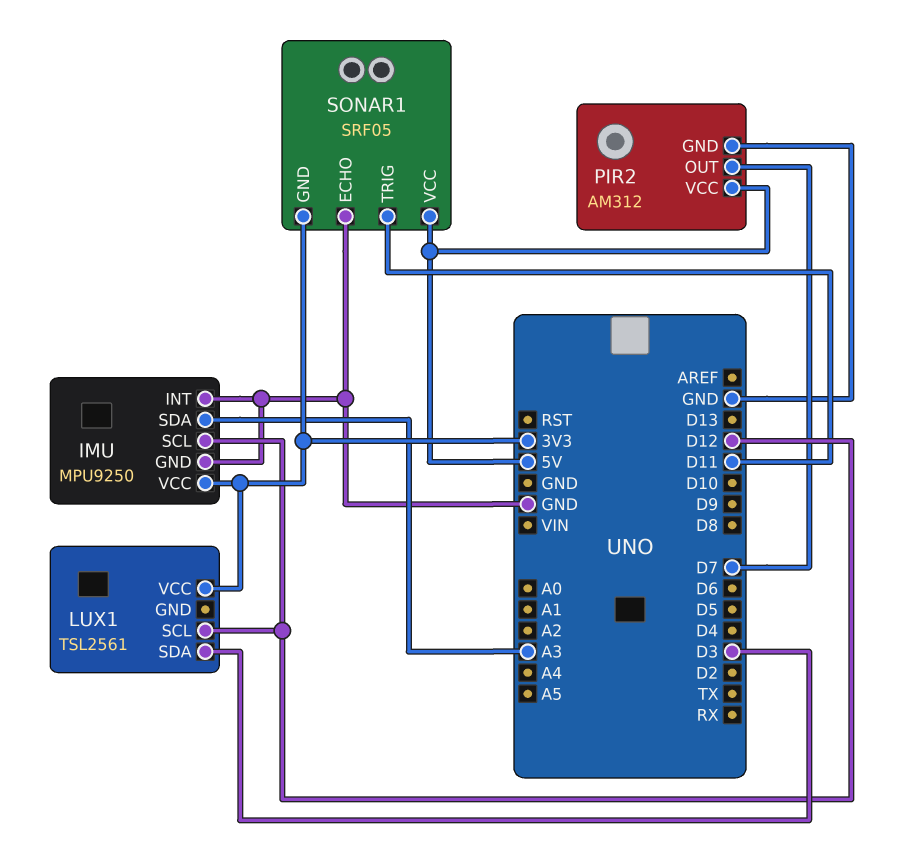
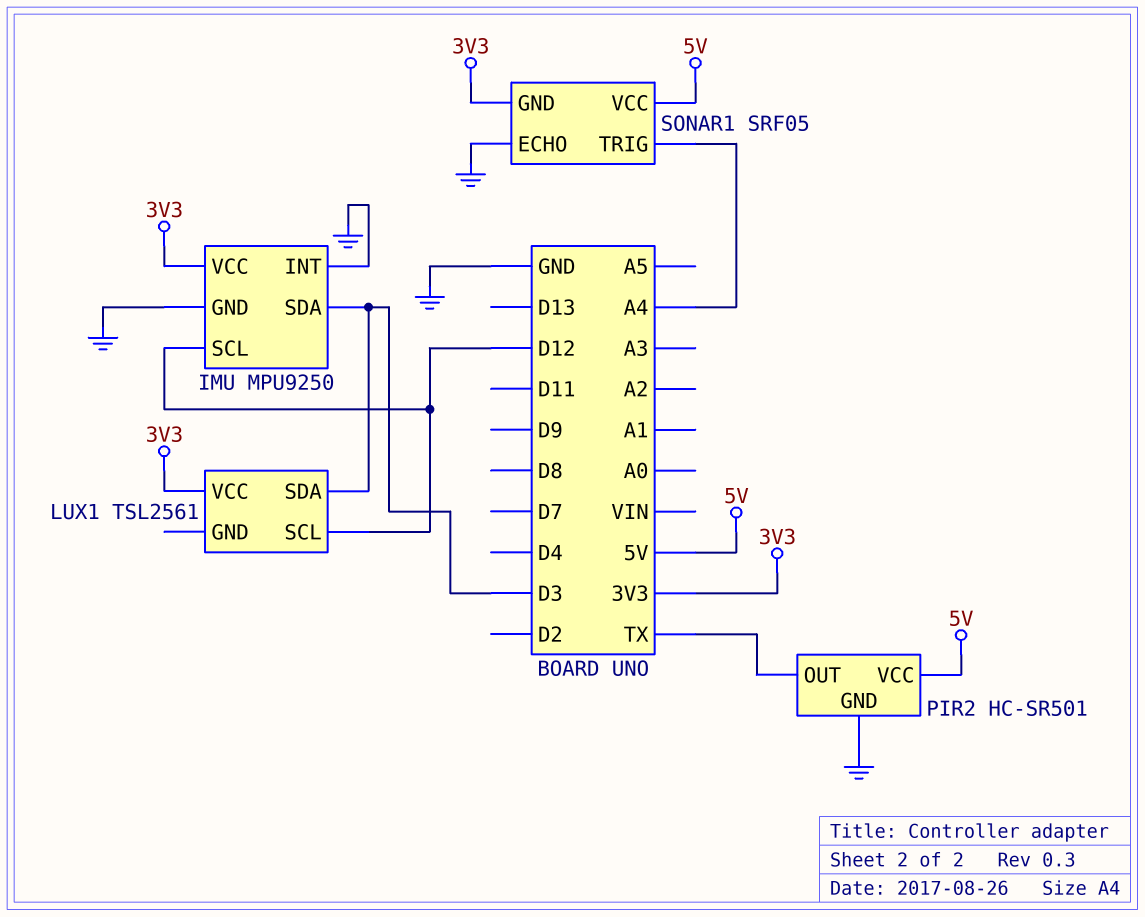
IMU pin SDA: A3 -> D3
PIR2: AM312 -> HC-SR501
PIR2 pin OUT: D7 -> TX
SONAR1 pin TRIG: D11 -> A4

